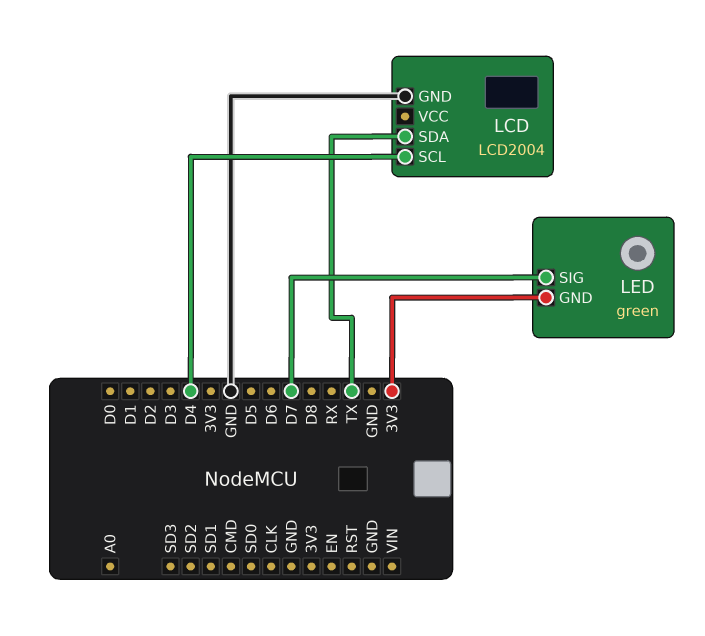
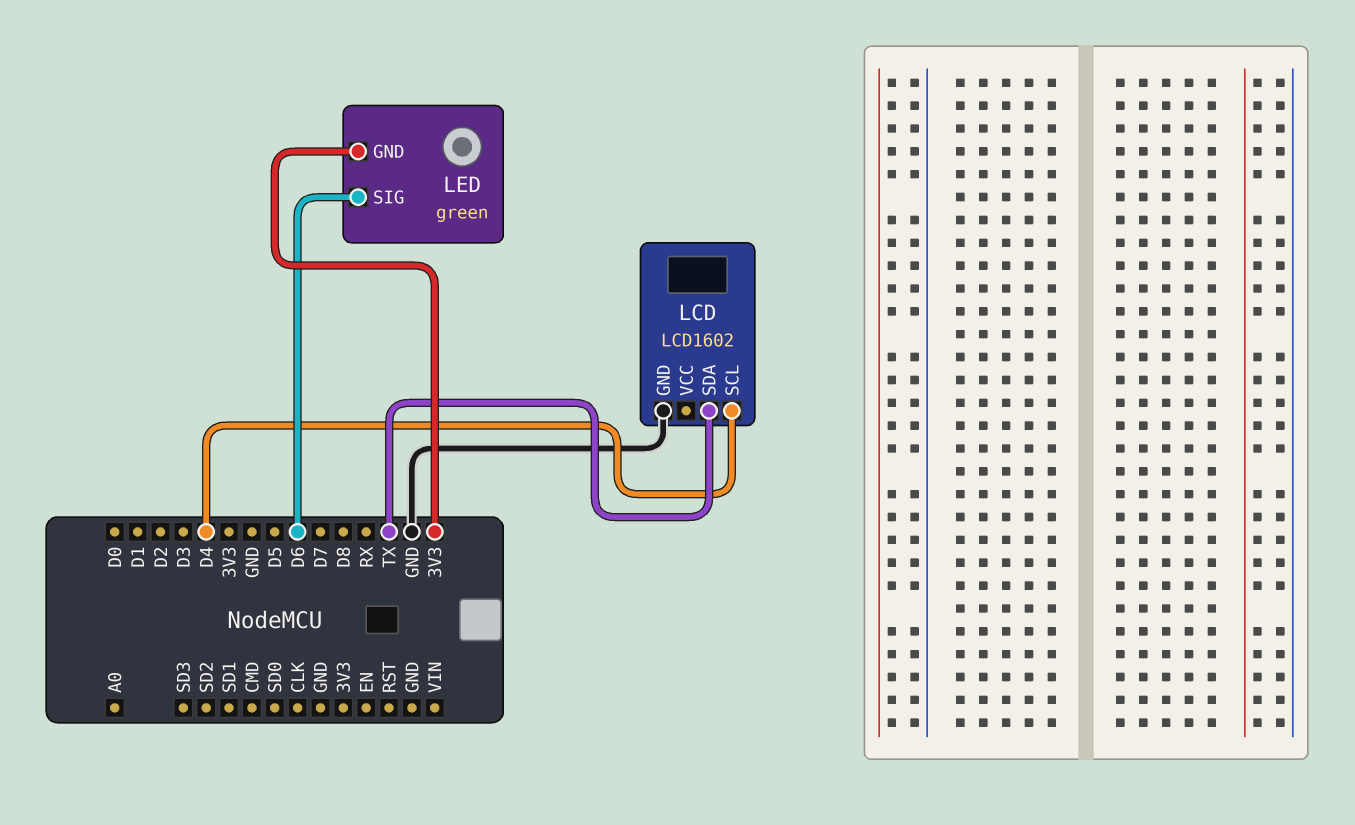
LCD: LCD2004 -> LCD1602
LED pin SIG: D7 -> D6

